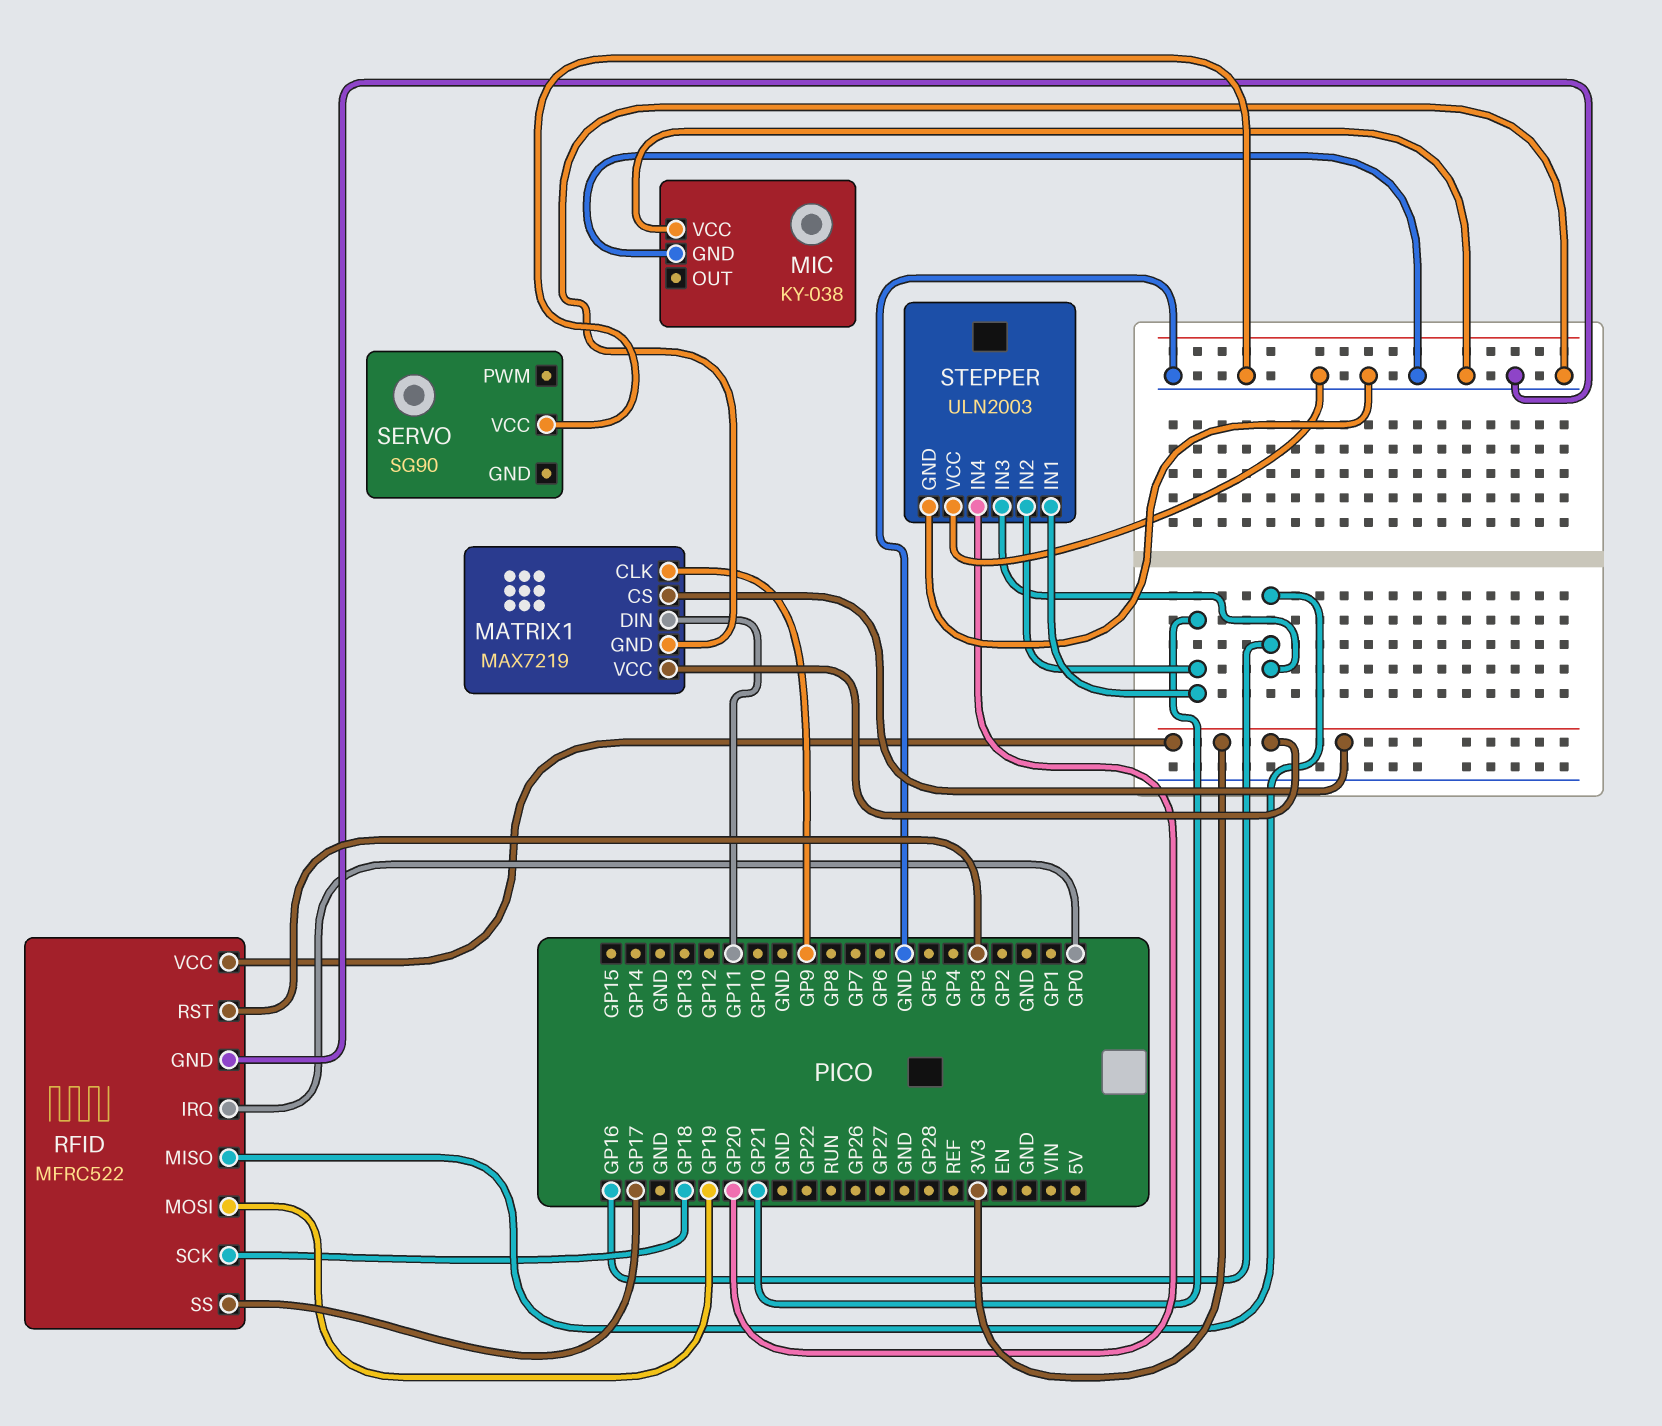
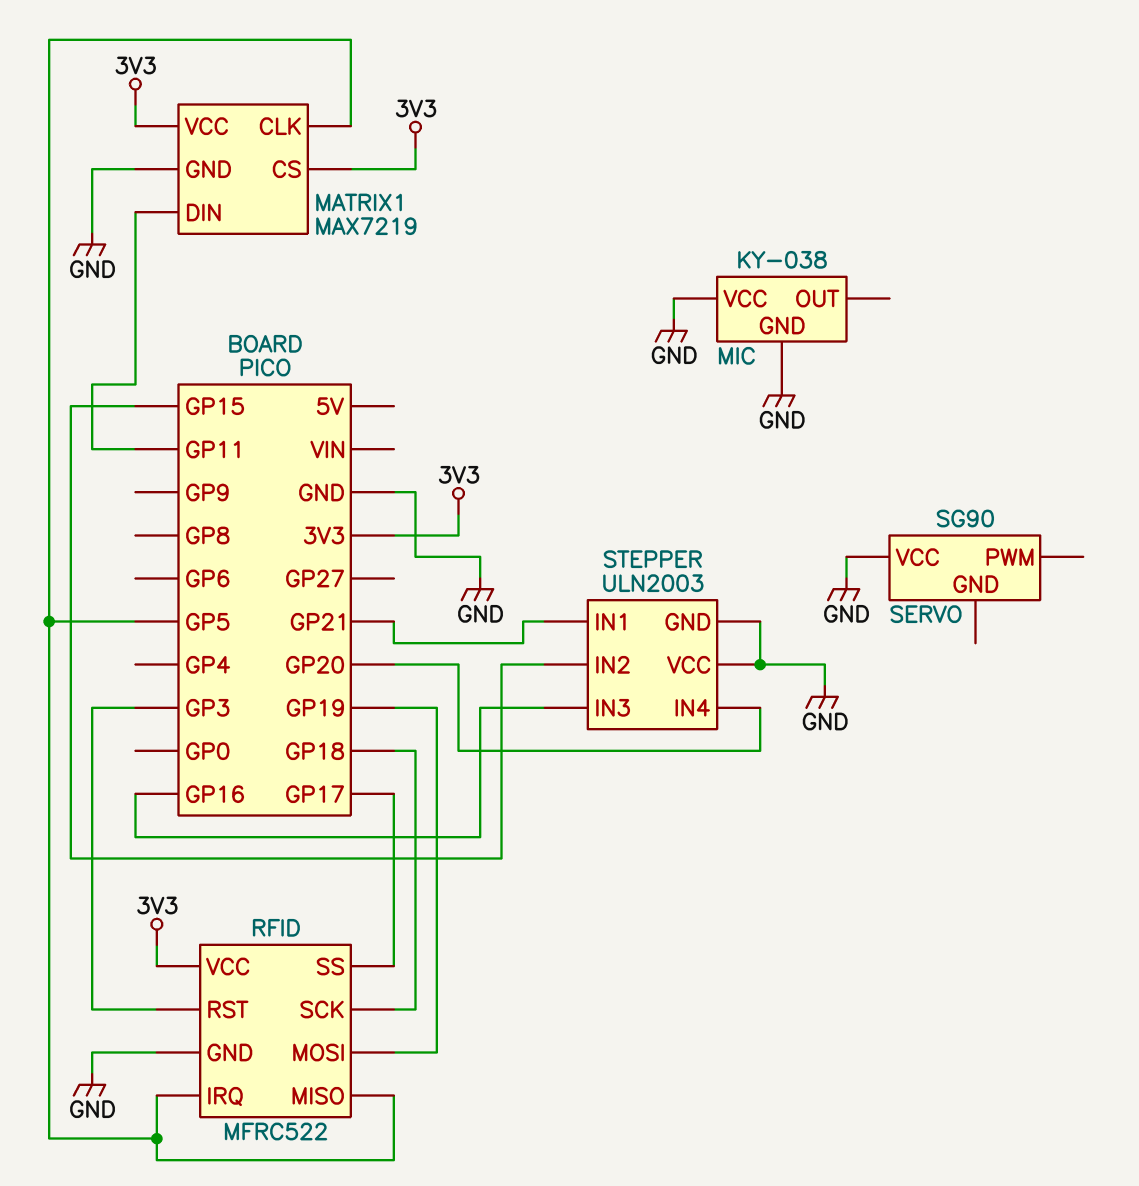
MATRIX1 pin CLK: GP9 -> GP5
RFID pin IRQ: GP0 -> GP5
RFID pin MISO: GP16 -> GP5
STEPPER pin IN2: GP21 -> GP15

